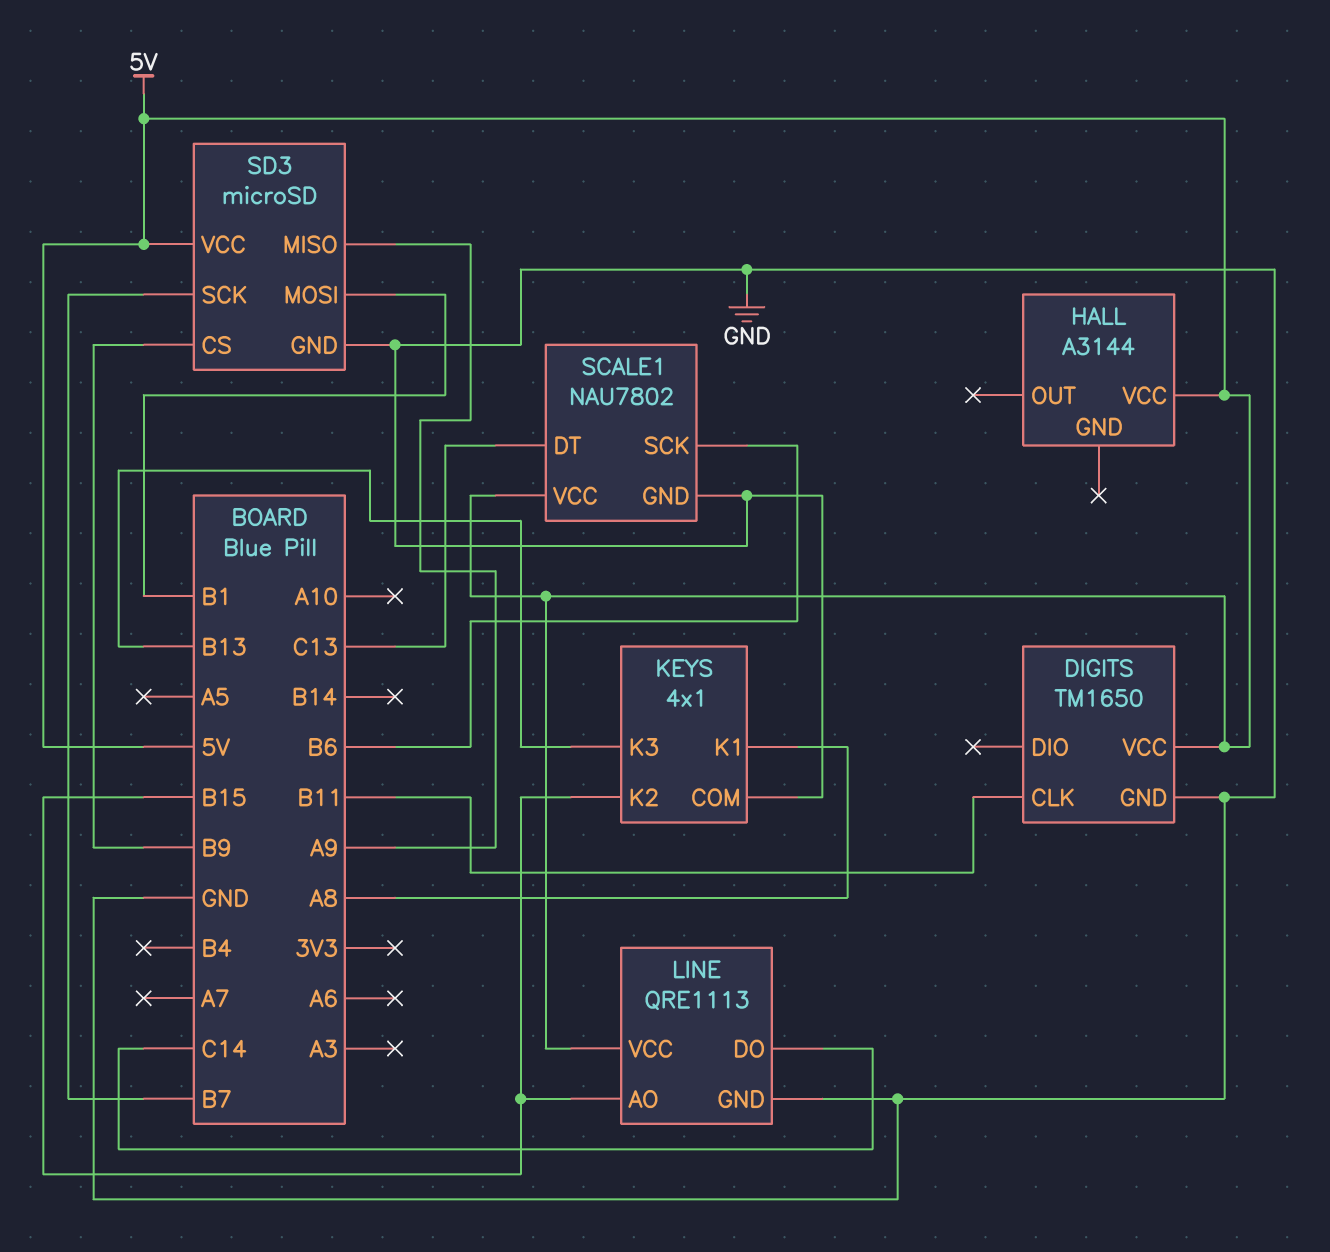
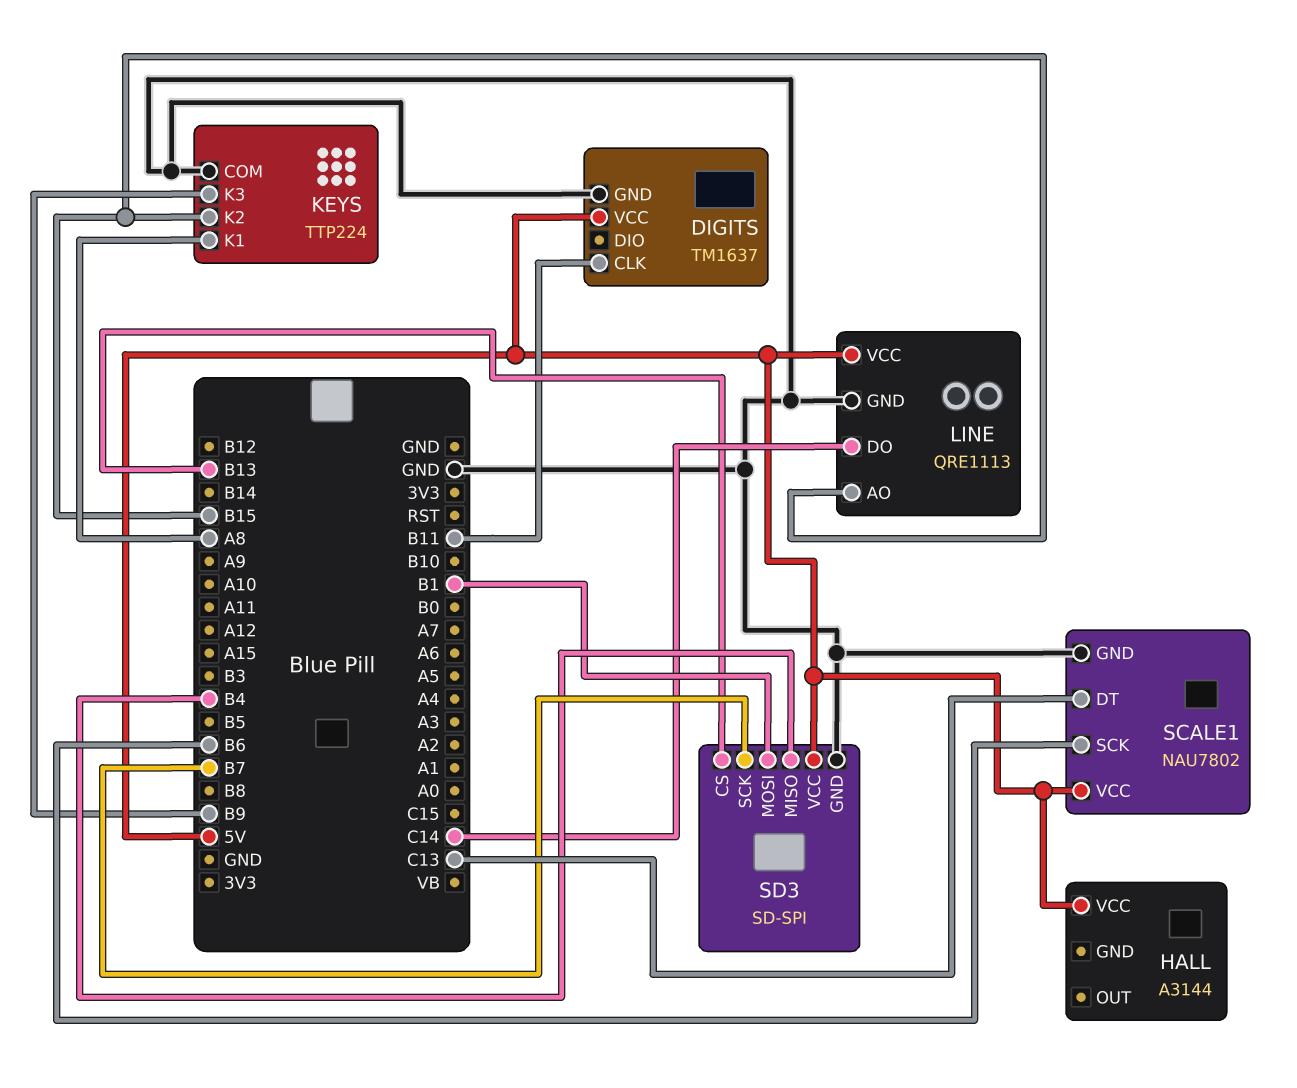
DIGITS: TM1650 -> TM1637
KEYS: 4x1 -> TTP224
KEYS pin K3: B13 -> B9
SD3: microSD -> SD-SPI
SD3 pin CS: B9 -> B13
SD3 pin MISO: A9 -> B4

